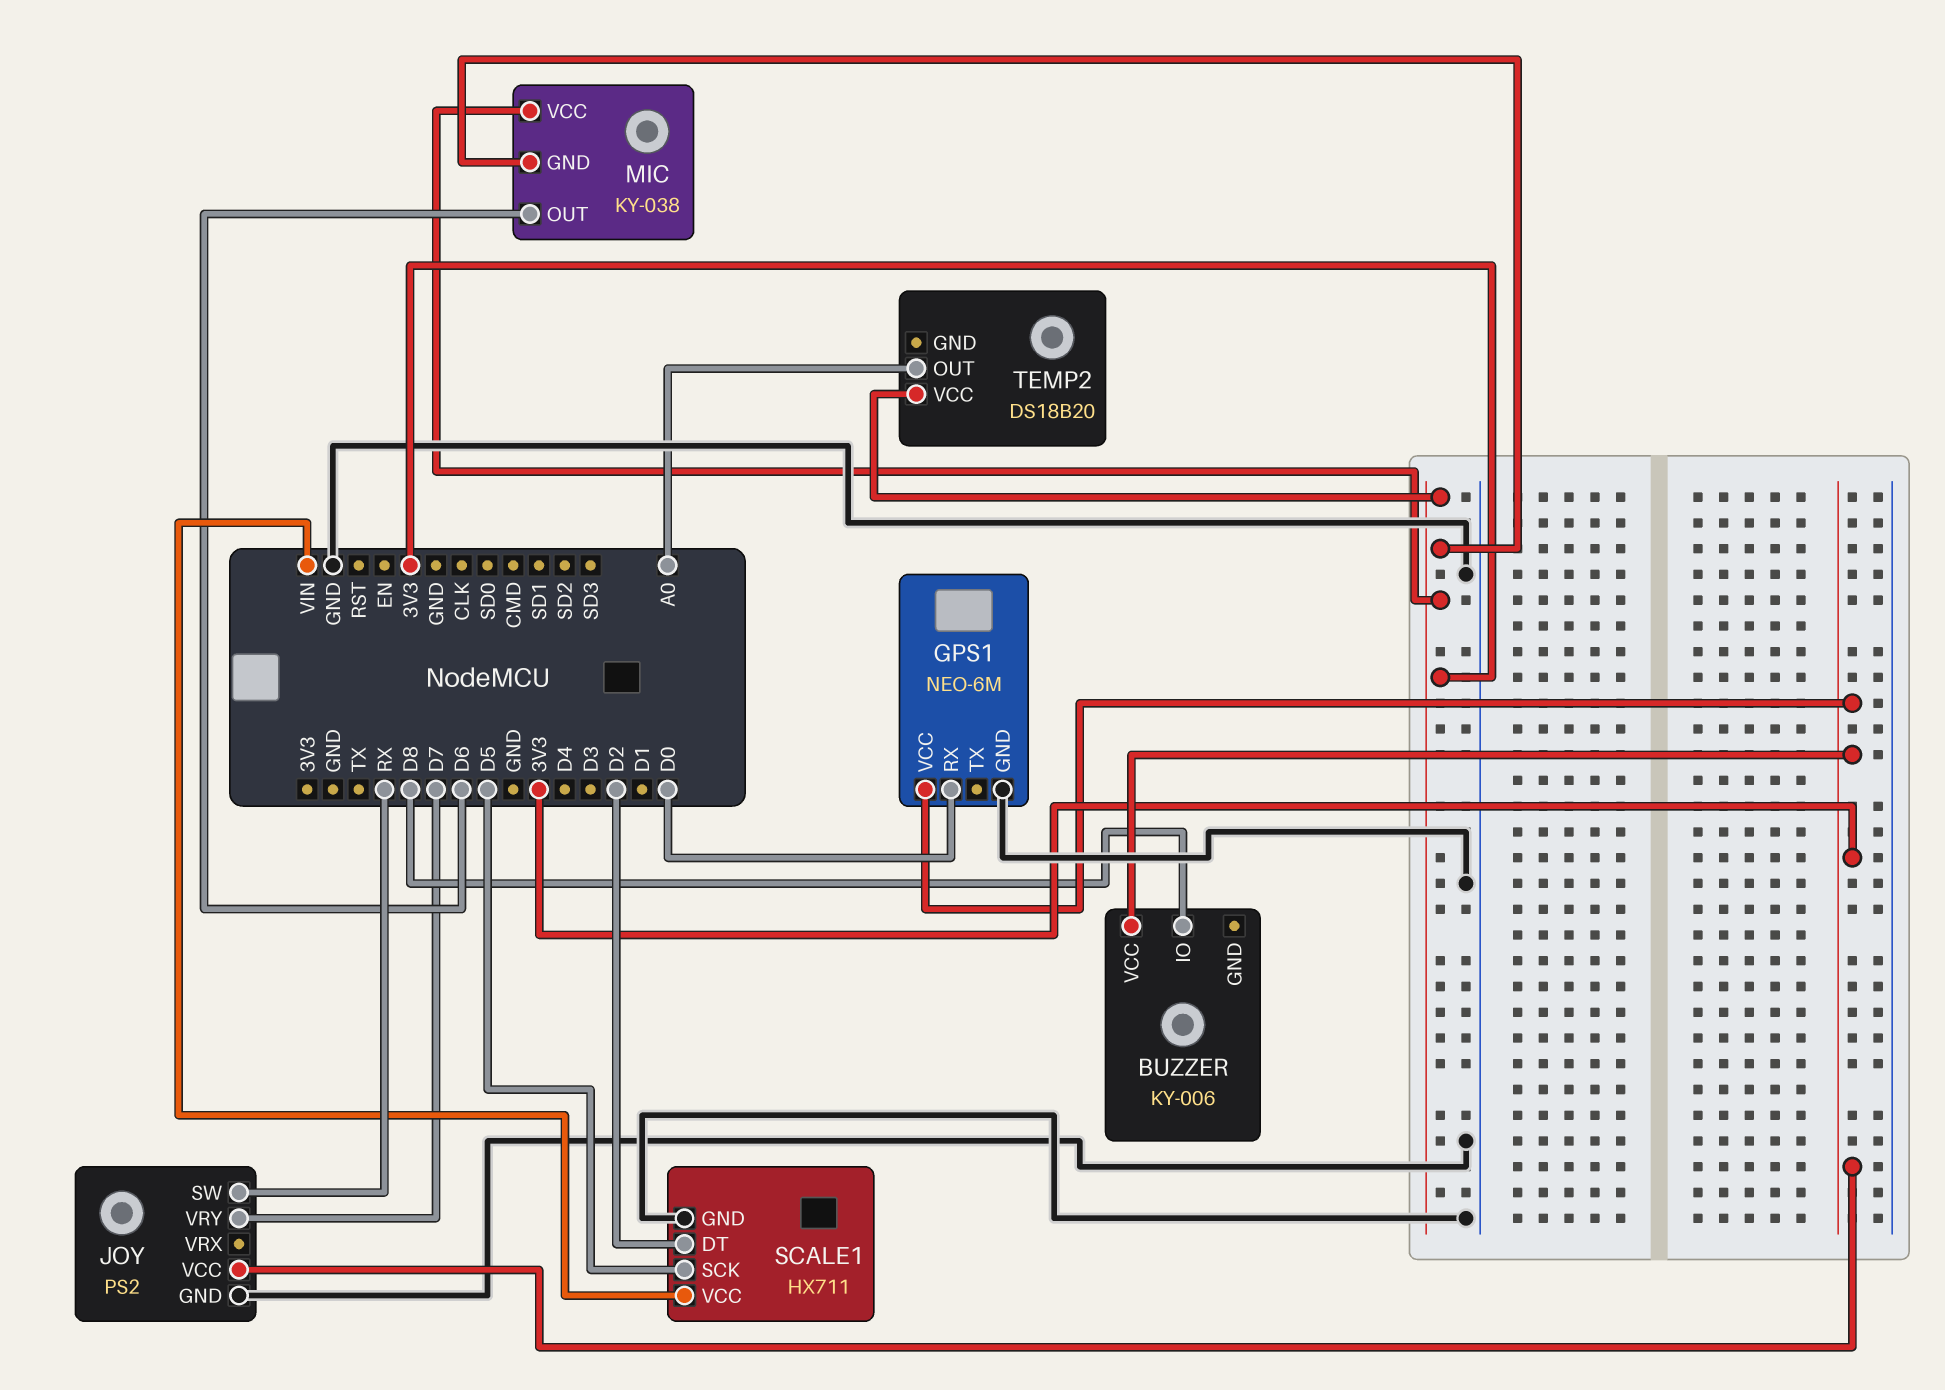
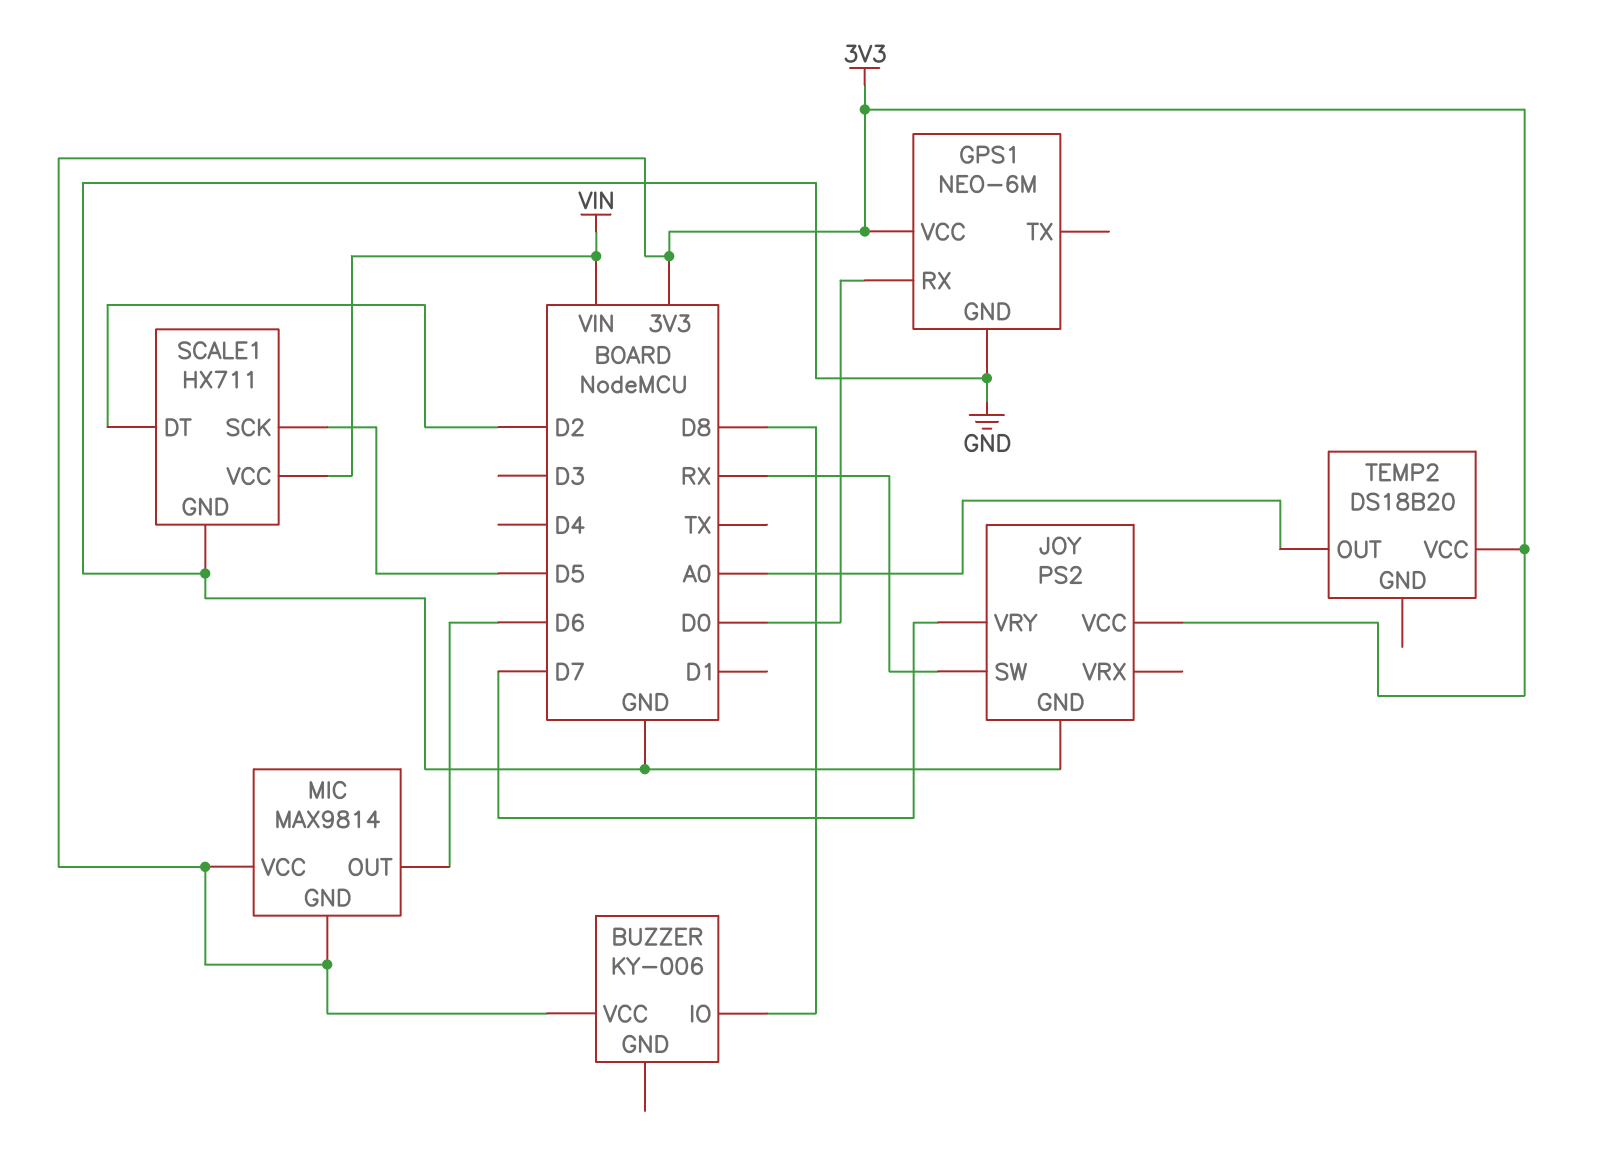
MIC: KY-038 -> MAX9814

